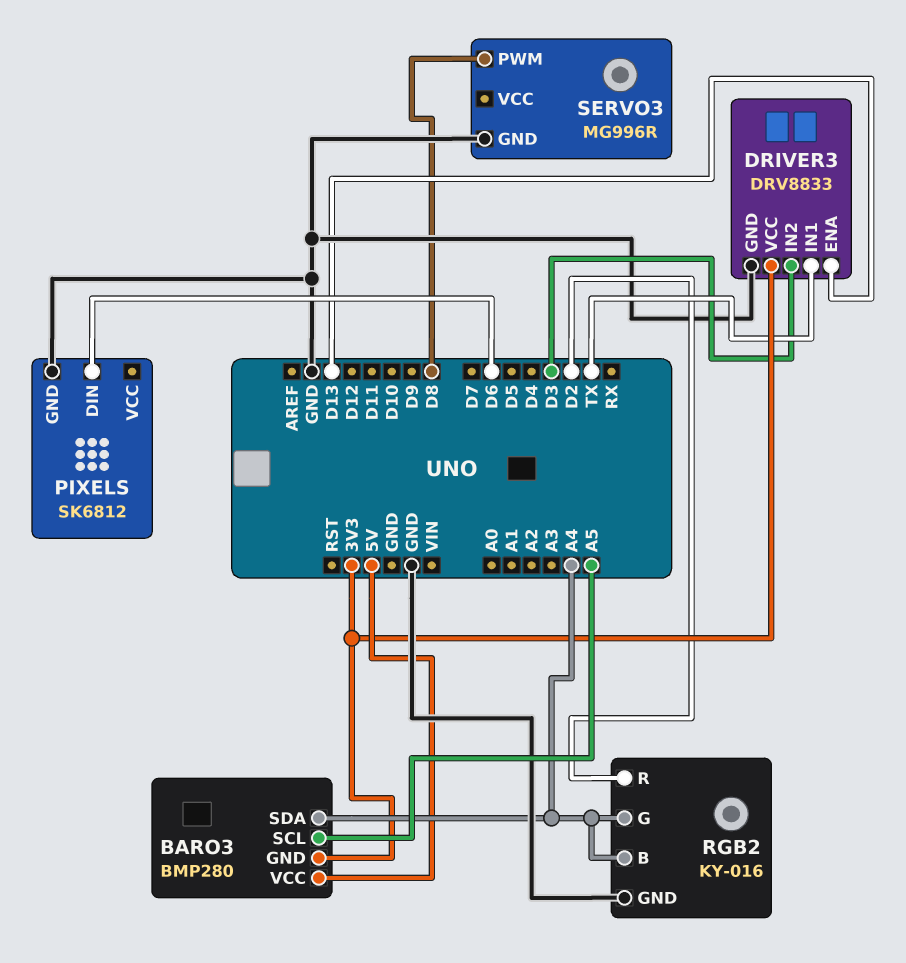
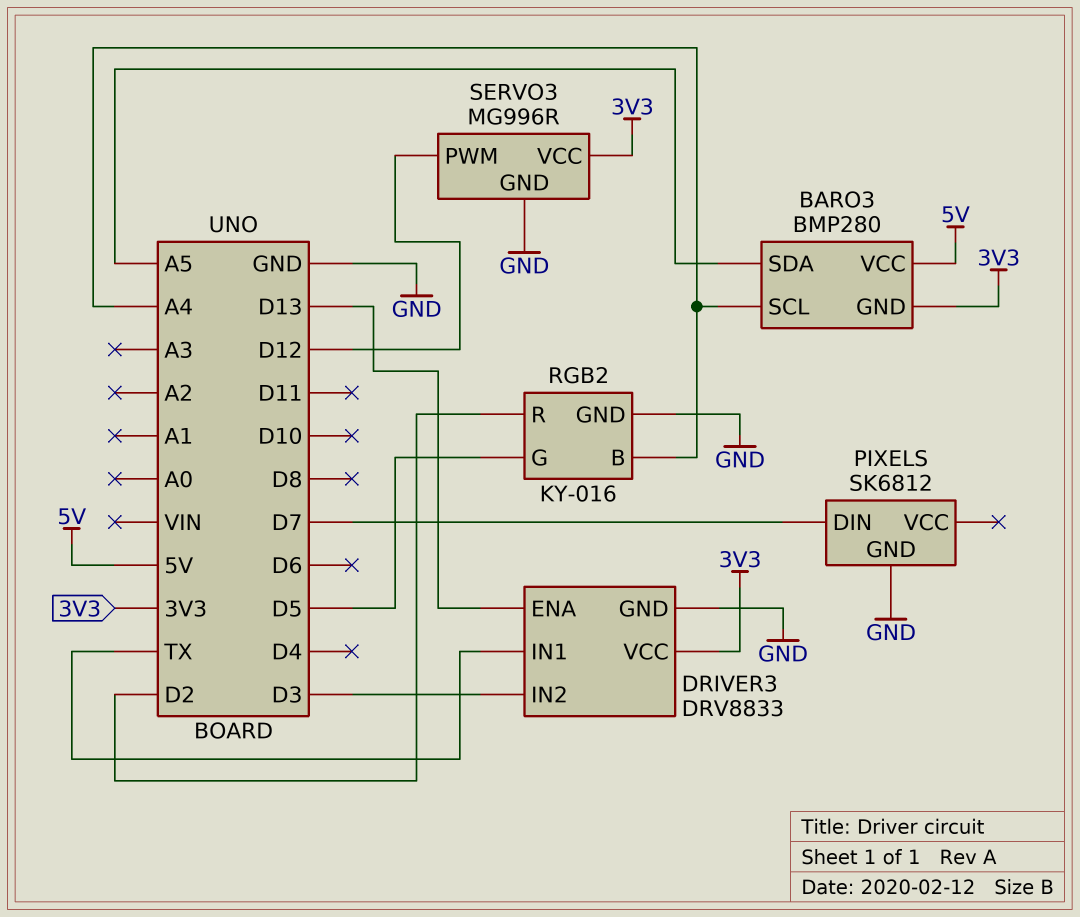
BARO3 pin SCL: A5 -> A4
BARO3 pin SDA: A4 -> A5
PIXELS pin DIN: D6 -> D7
RGB2 pin G: A4 -> D5
SERVO3 pin PWM: D8 -> D12
SERVO3 pin VCC: none -> 3V3

